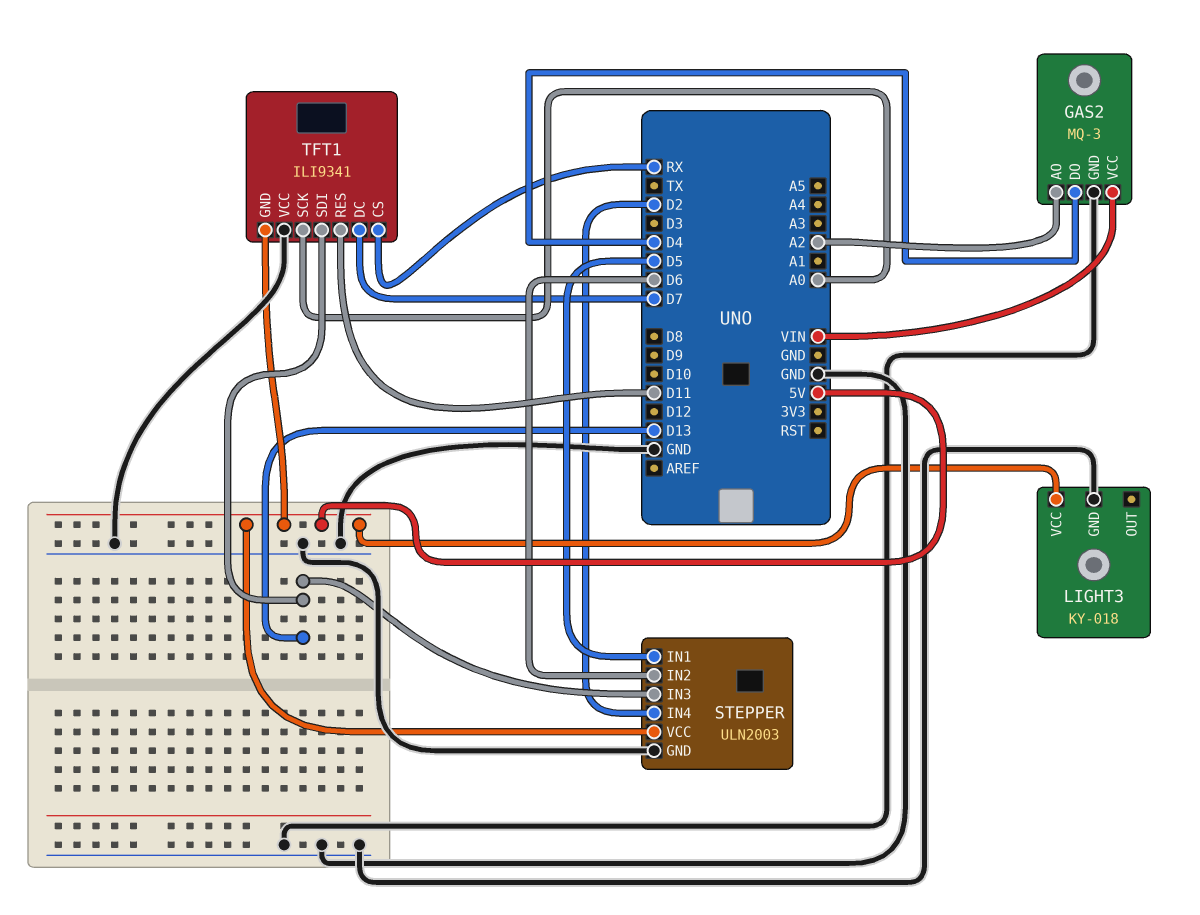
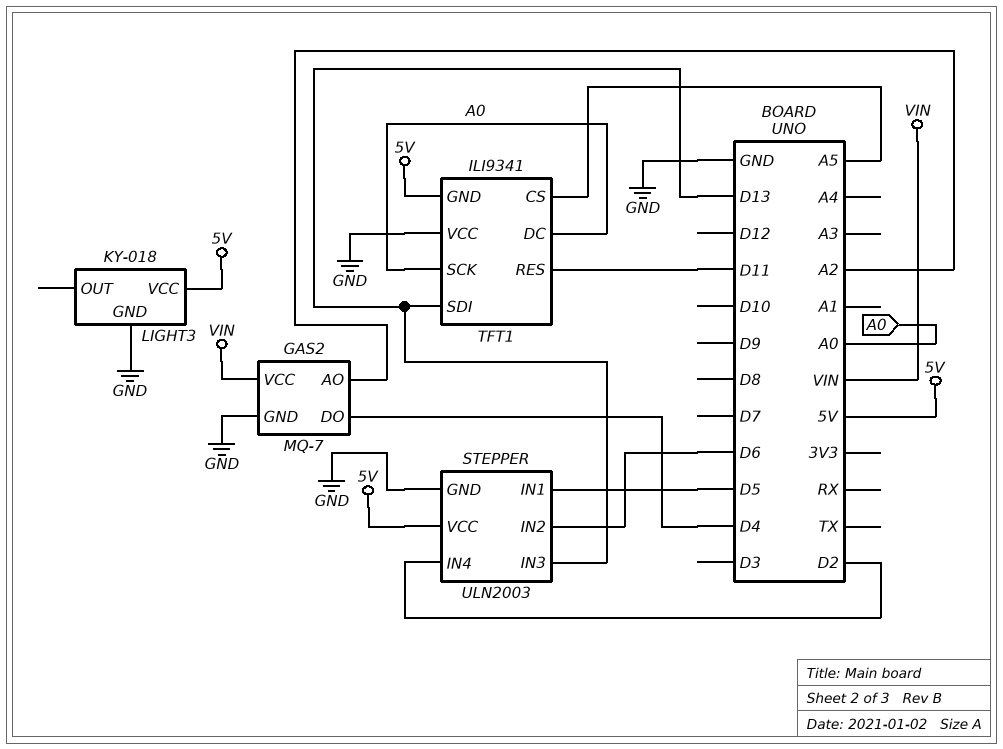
GAS2: MQ-3 -> MQ-7
TFT1 pin CS: RX -> A5
TFT1 pin DC: D7 -> A0

